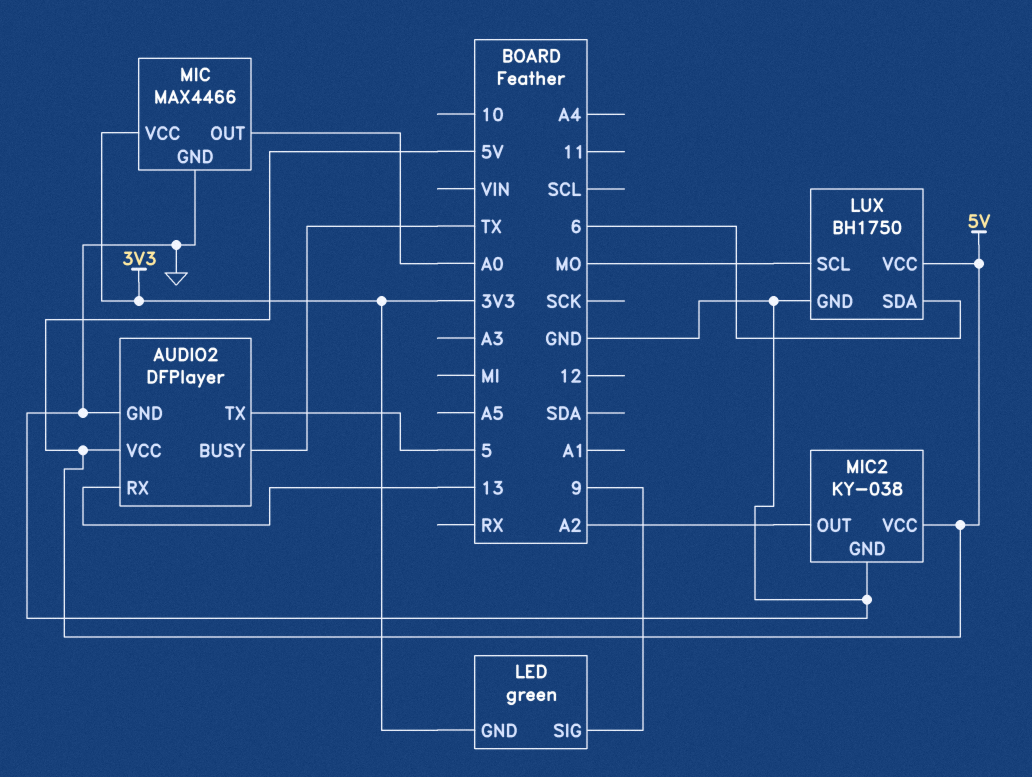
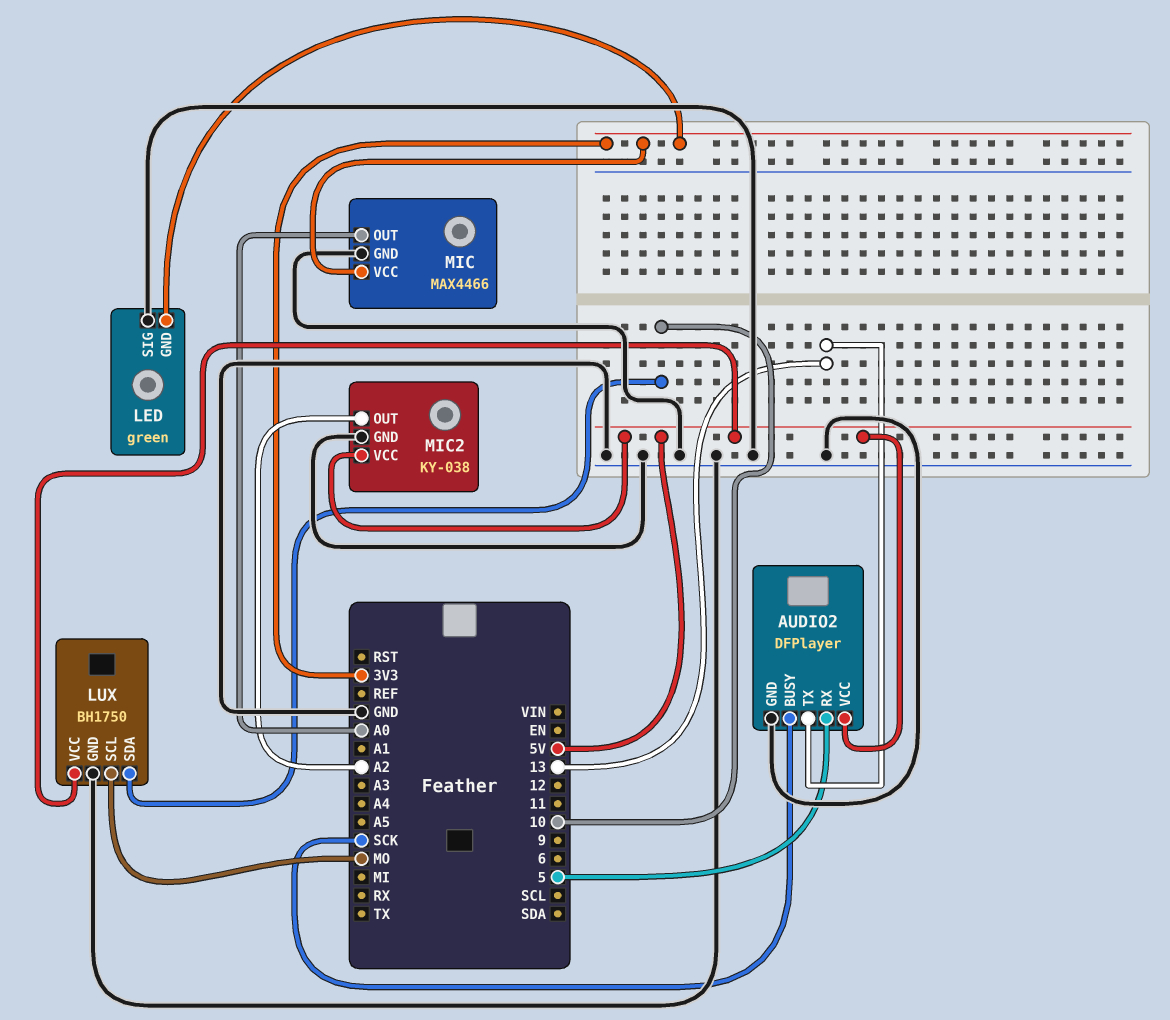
AUDIO2 pin BUSY: TX -> SCK
AUDIO2 pin RX: 13 -> 5
AUDIO2 pin TX: 5 -> 13
LED pin SIG: 9 -> GND
LUX pin SDA: 6 -> 10

